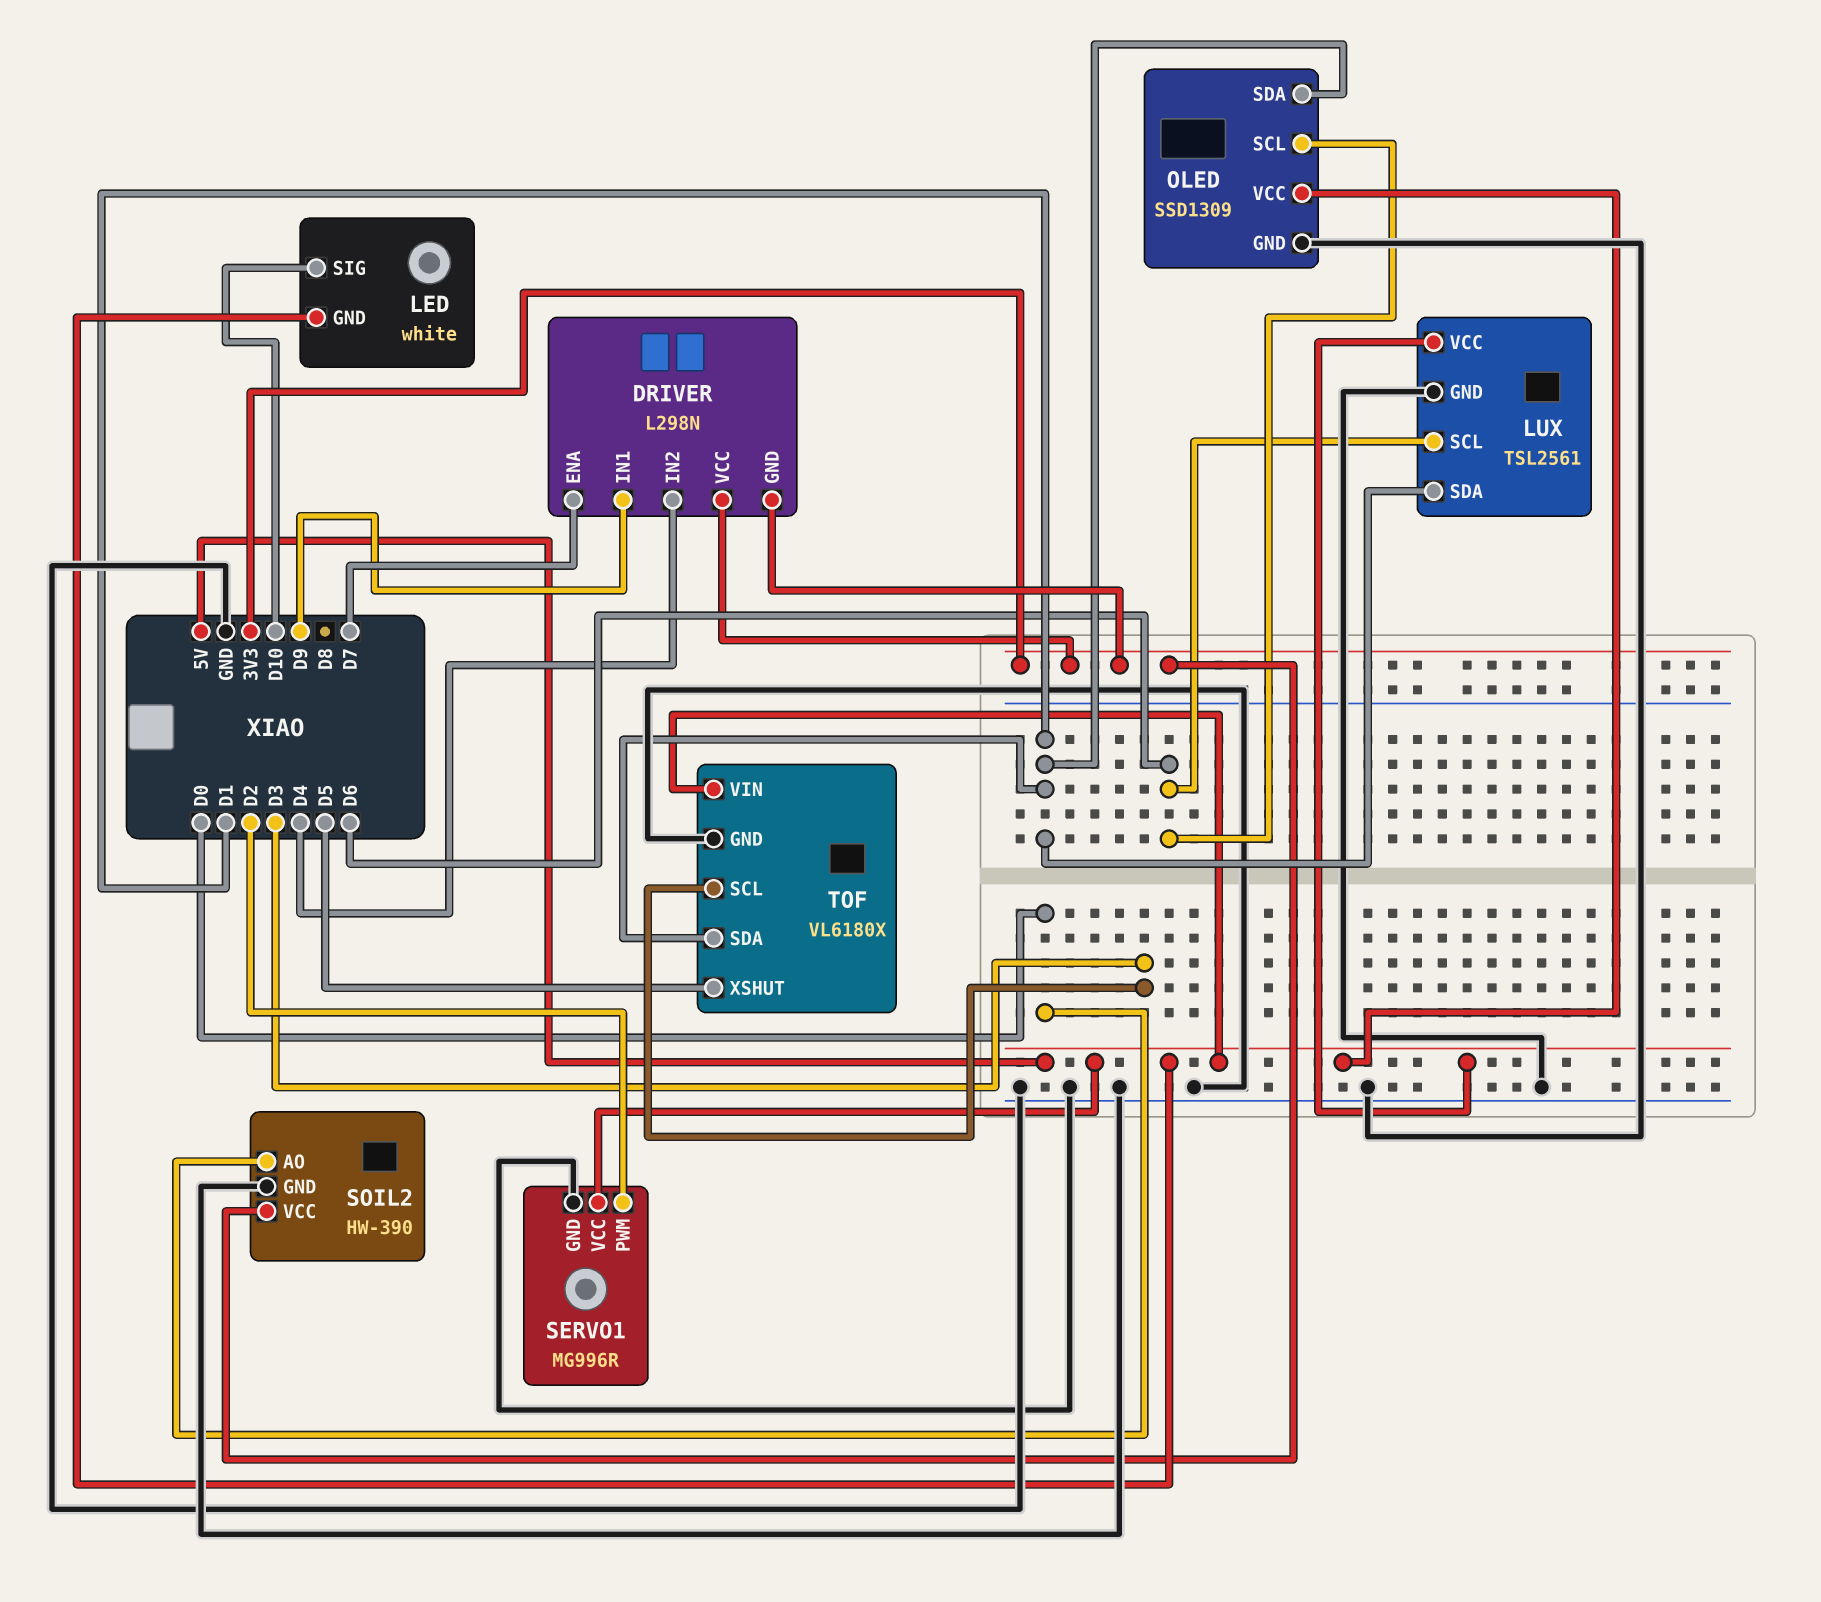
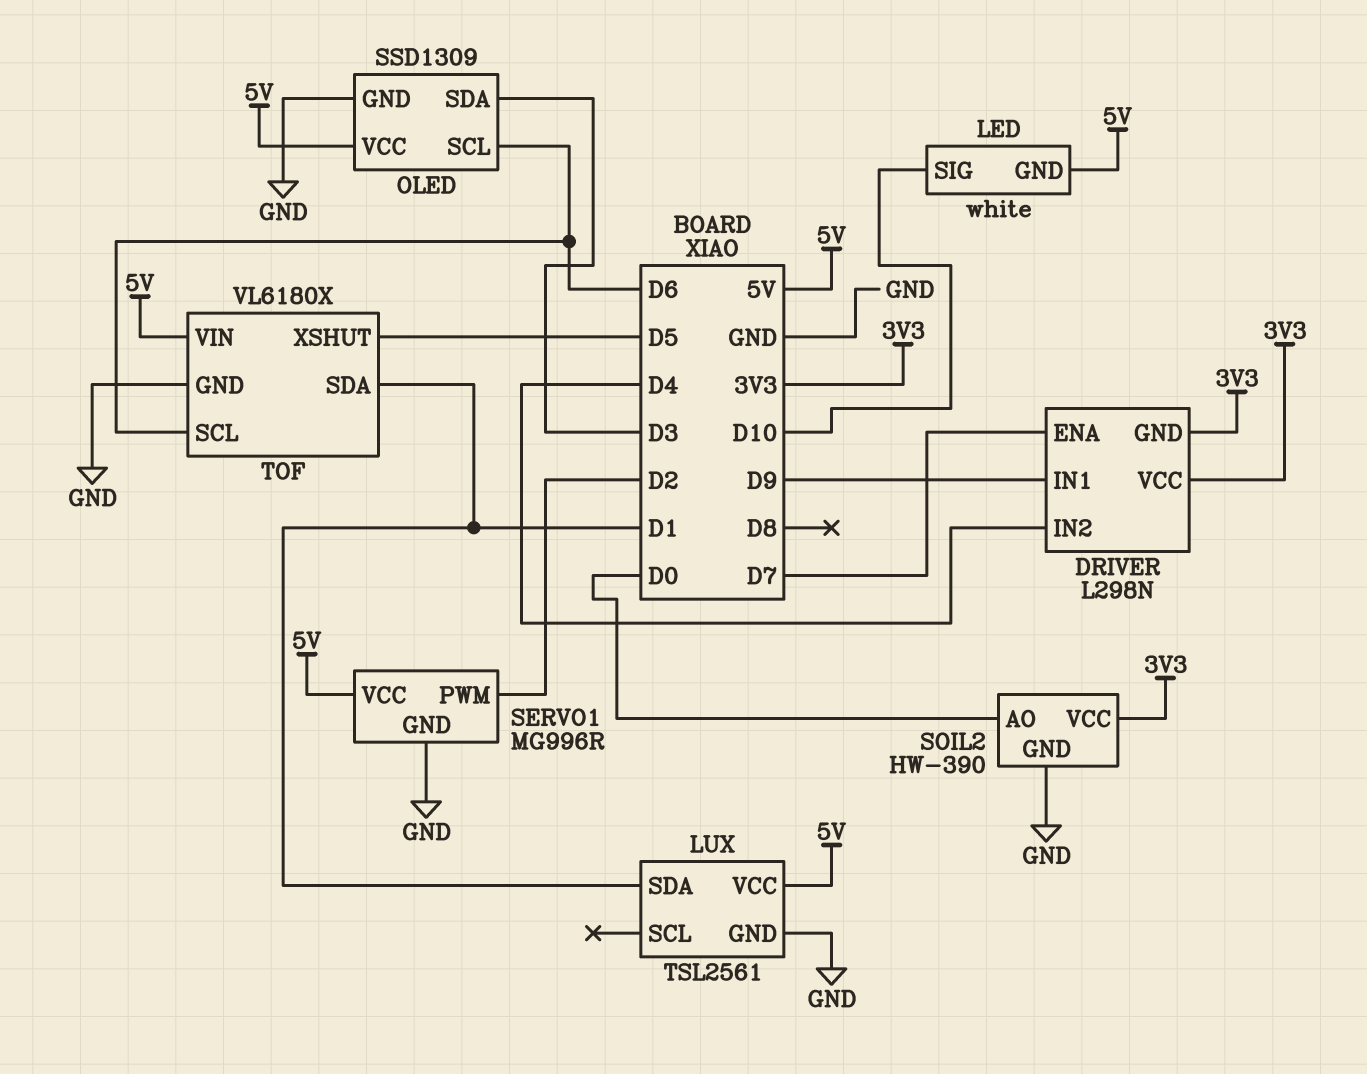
LUX pin SCL: D6 -> none
OLED pin SDA: D1 -> D3
TOF pin SCL: D3 -> D6

